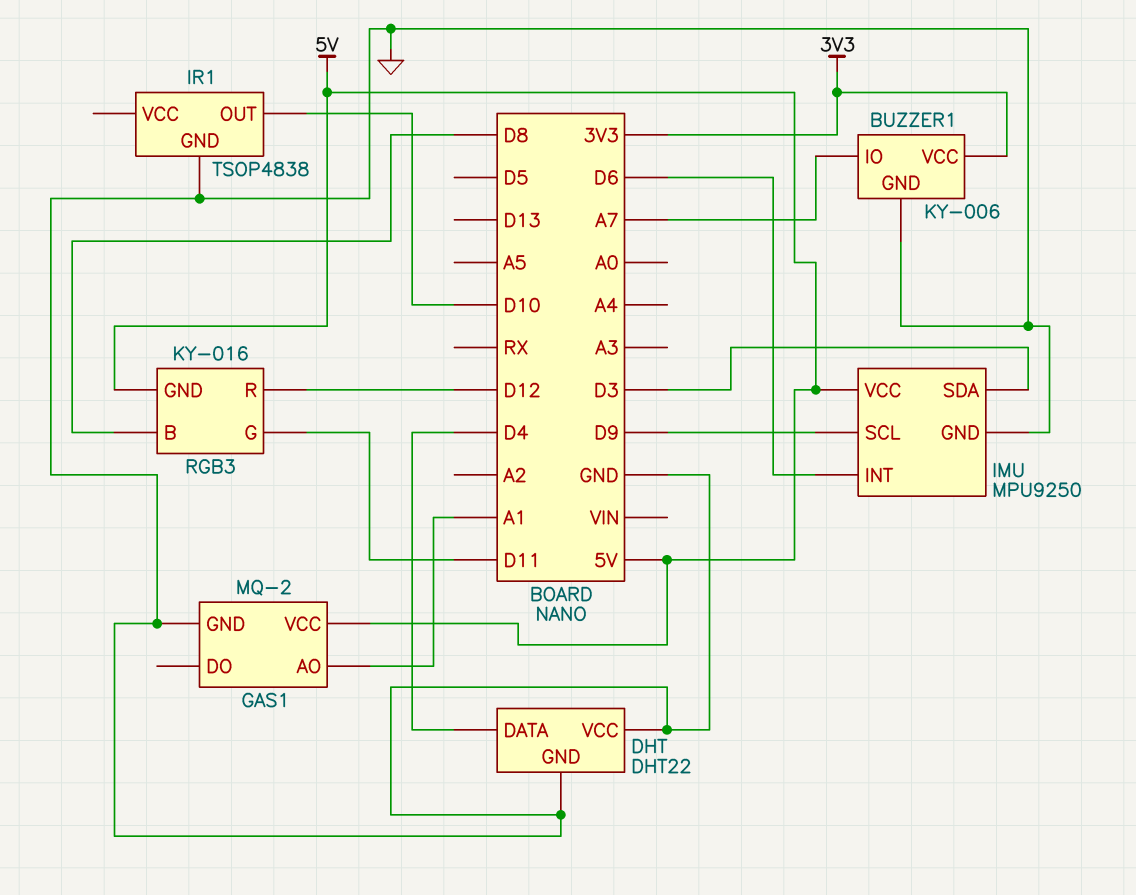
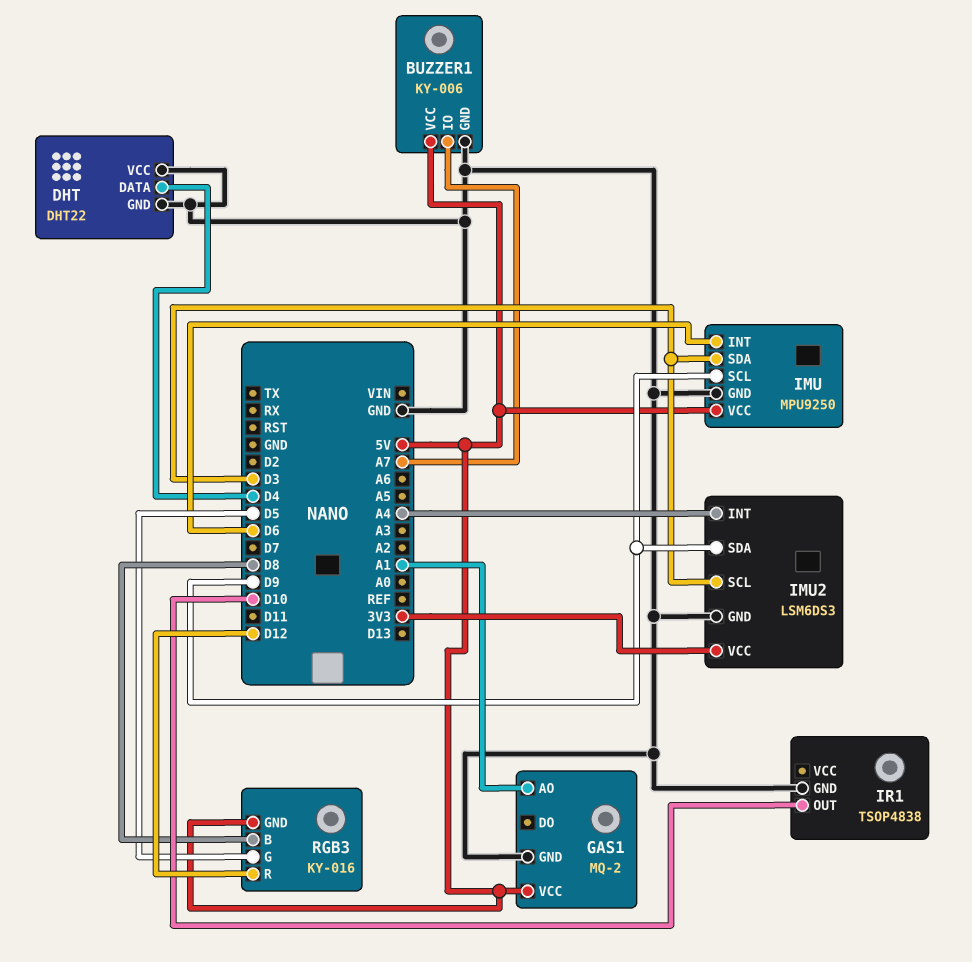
BUZZER1 pin VCC: 3V3 -> 5V
IMU2: none -> LSM6DS3
IMU2 pin GND: none -> GND
IMU2 pin INT: none -> A4
IMU2 pin SCL: none -> D3
IMU2 pin SDA: none -> D9
IMU2 pin VCC: none -> 3V3
RGB3 pin G: D11 -> D5

